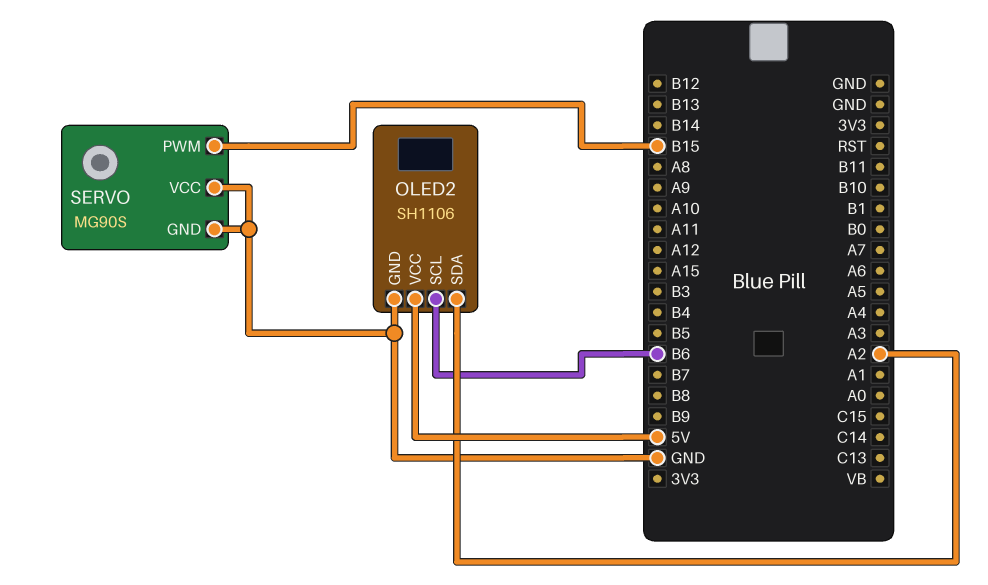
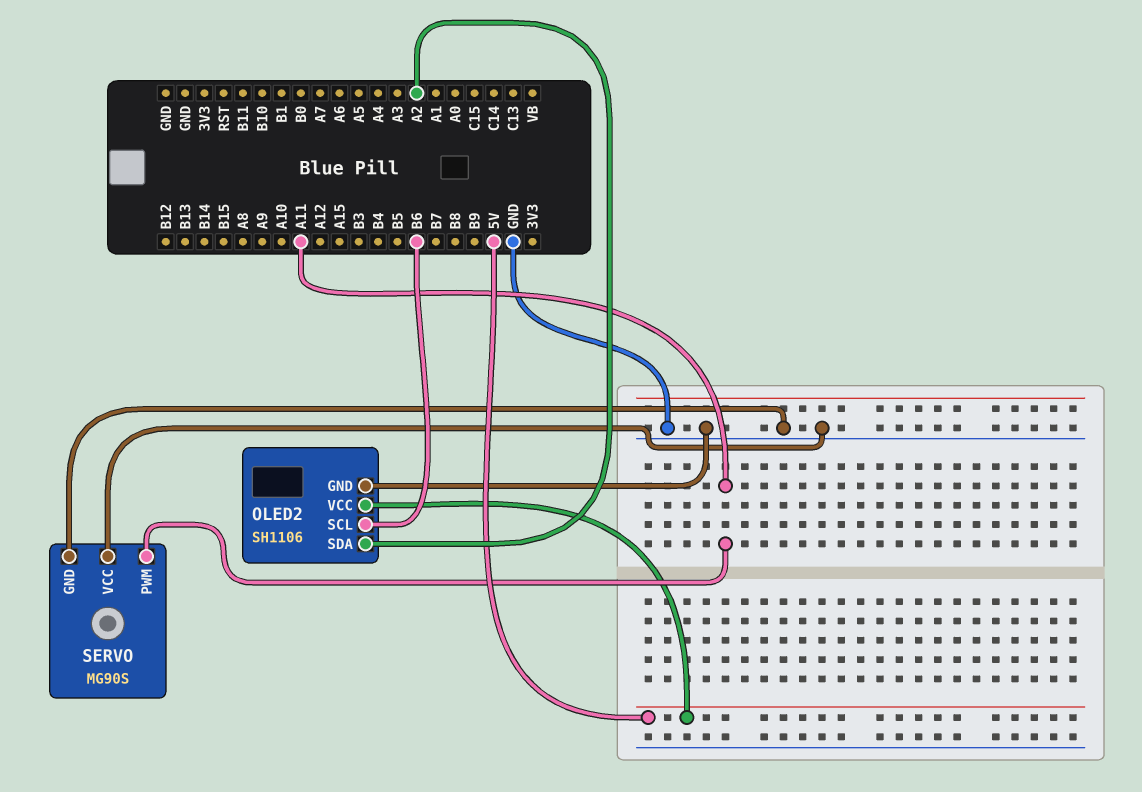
SERVO pin PWM: B15 -> A11

